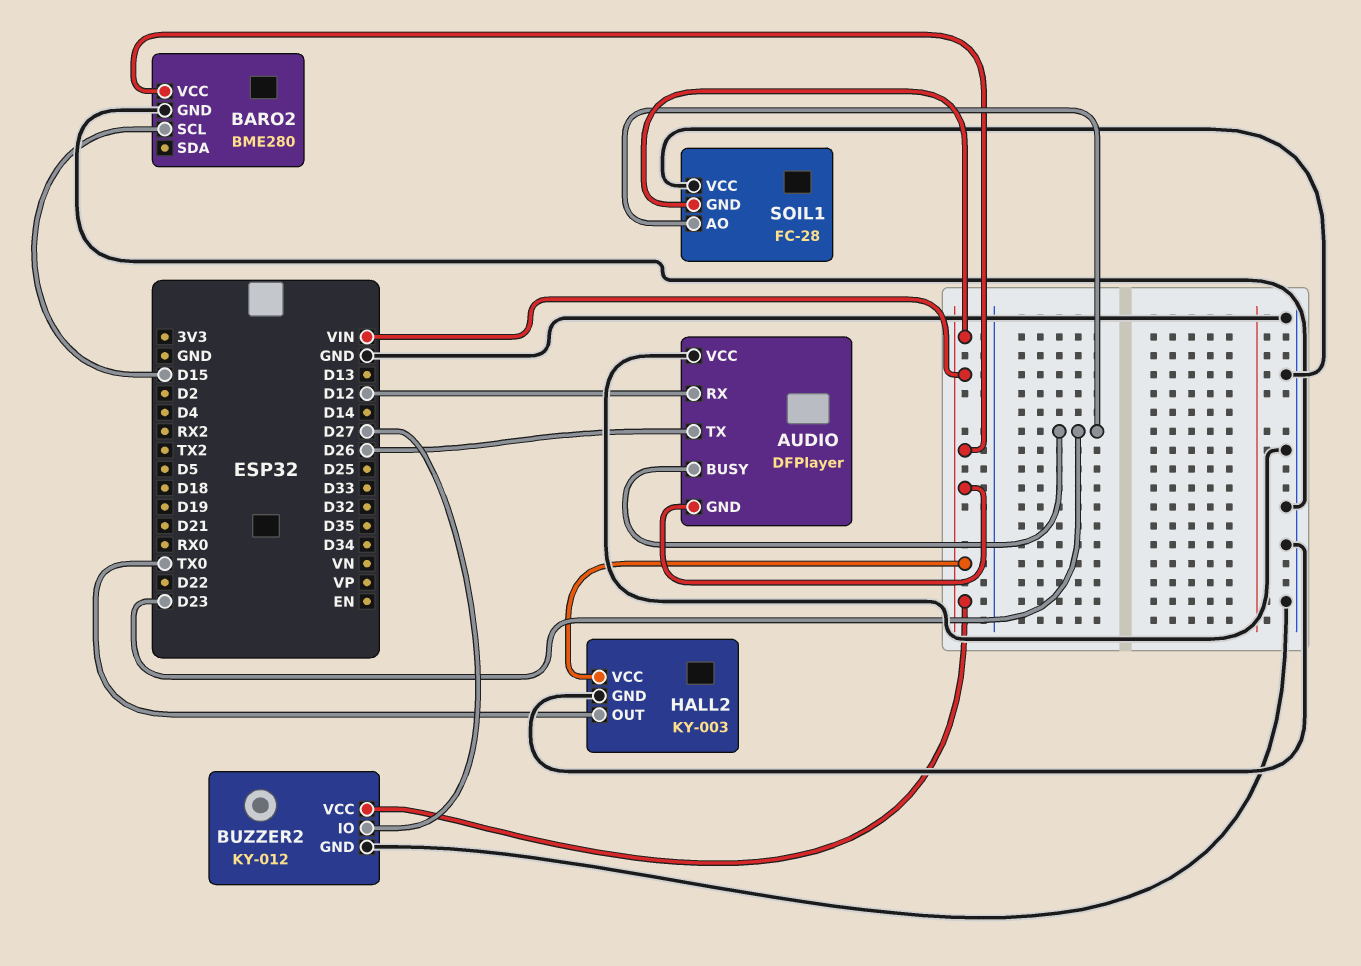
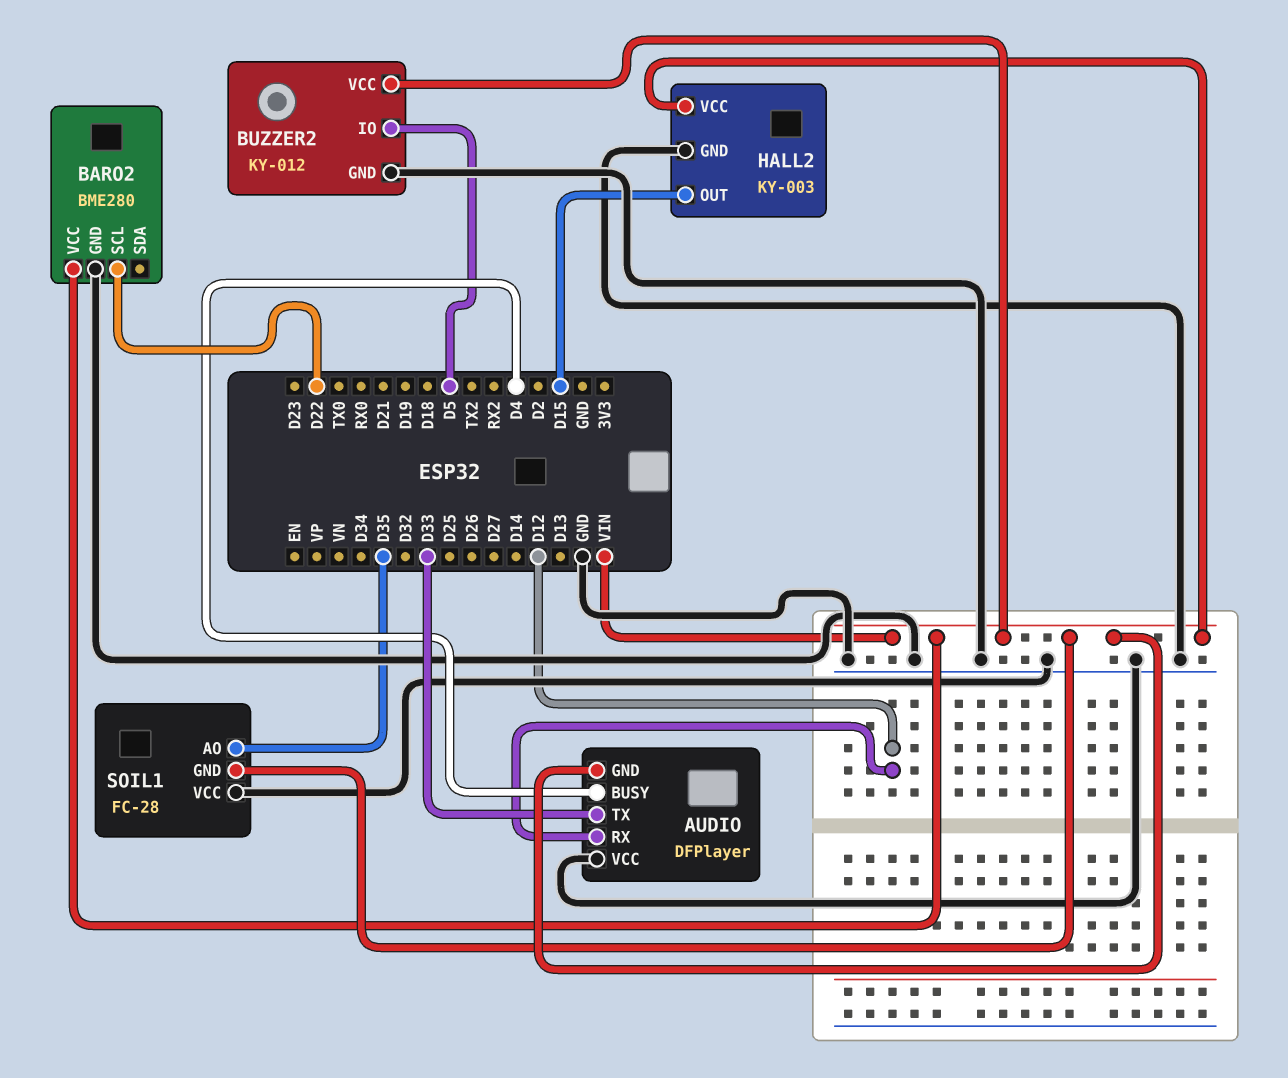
AUDIO pin BUSY: D23 -> D4
AUDIO pin TX: D26 -> D33
BARO2 pin SCL: D15 -> D22
BUZZER2 pin IO: D27 -> D5
HALL2 pin OUT: TX0 -> D15
SOIL1 pin AO: D23 -> D35

